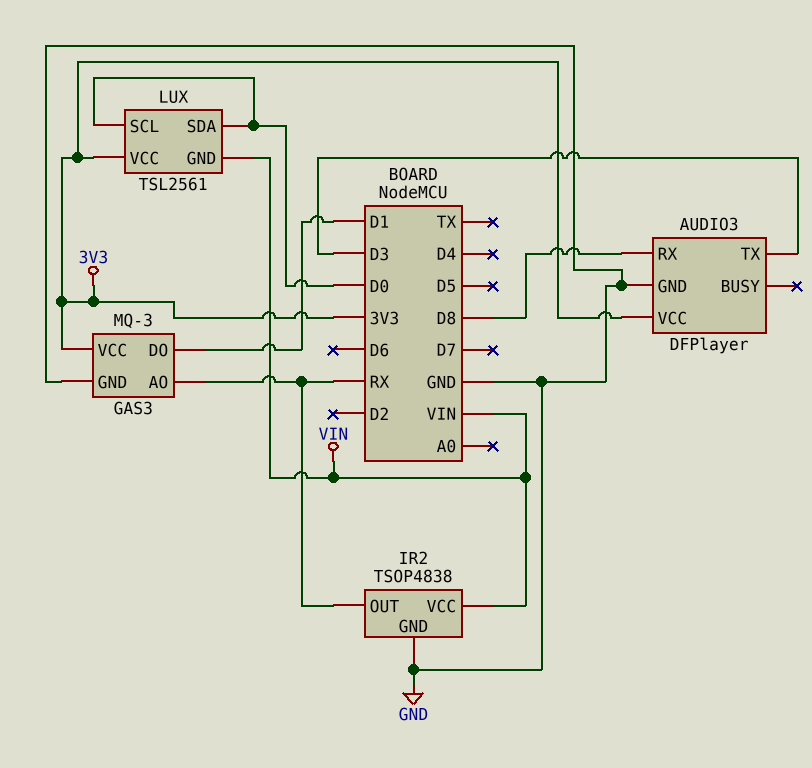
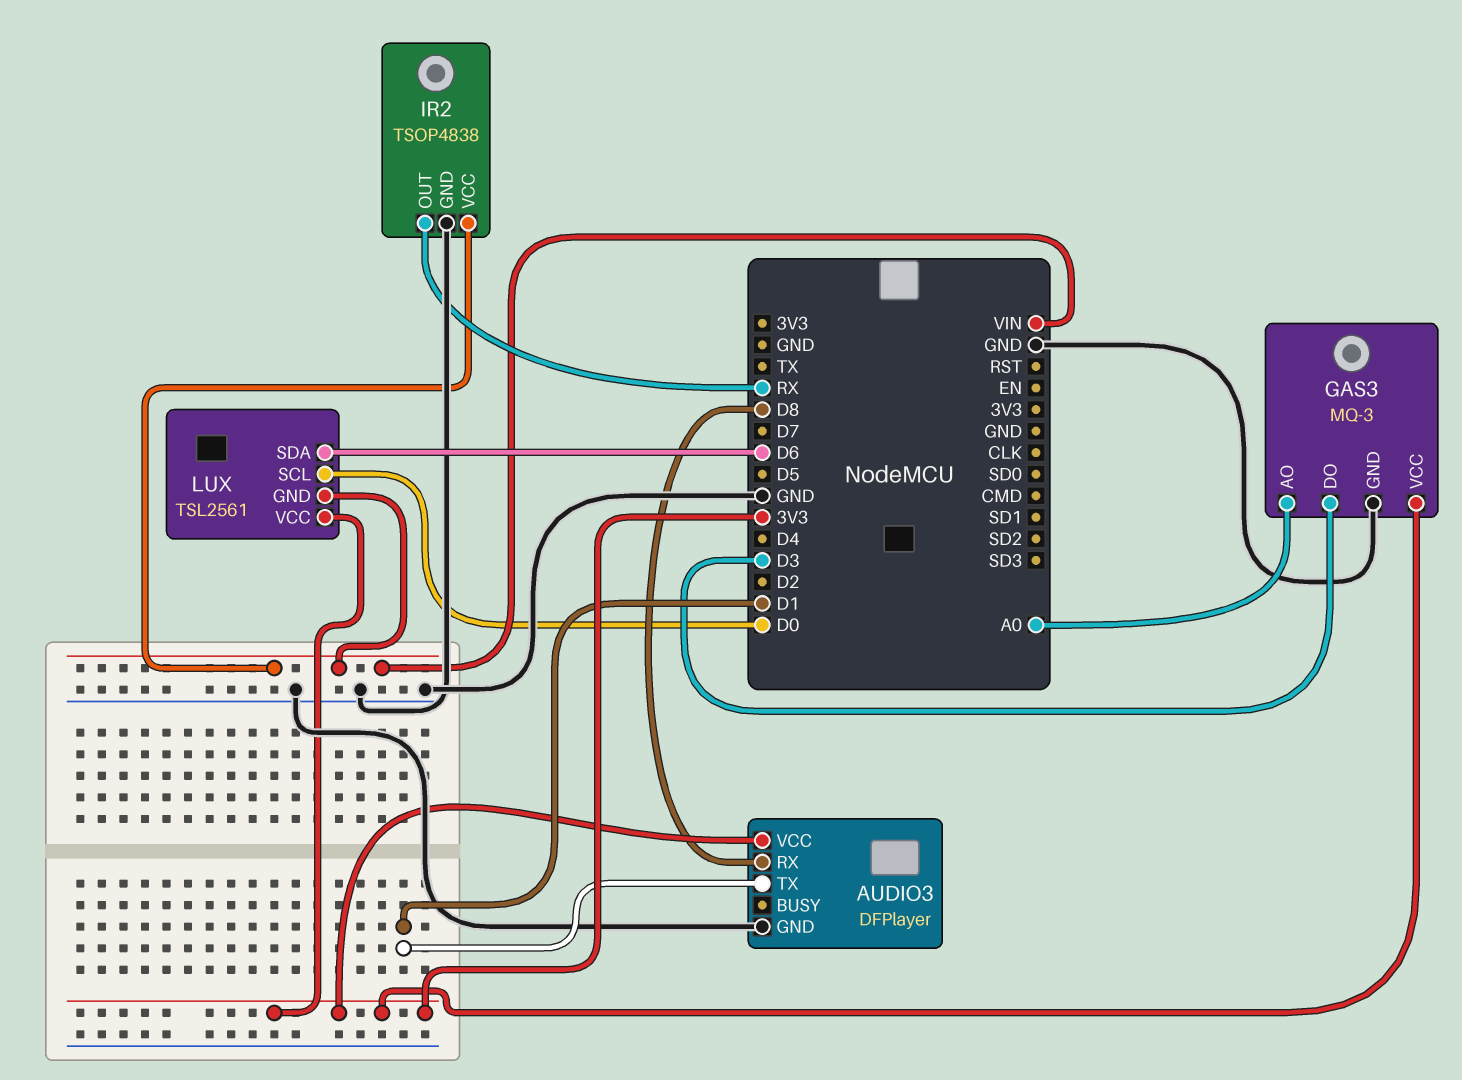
AUDIO3 pin TX: D3 -> D1
GAS3 pin AO: RX -> A0
GAS3 pin DO: D1 -> D3
LUX pin SDA: D0 -> D6

